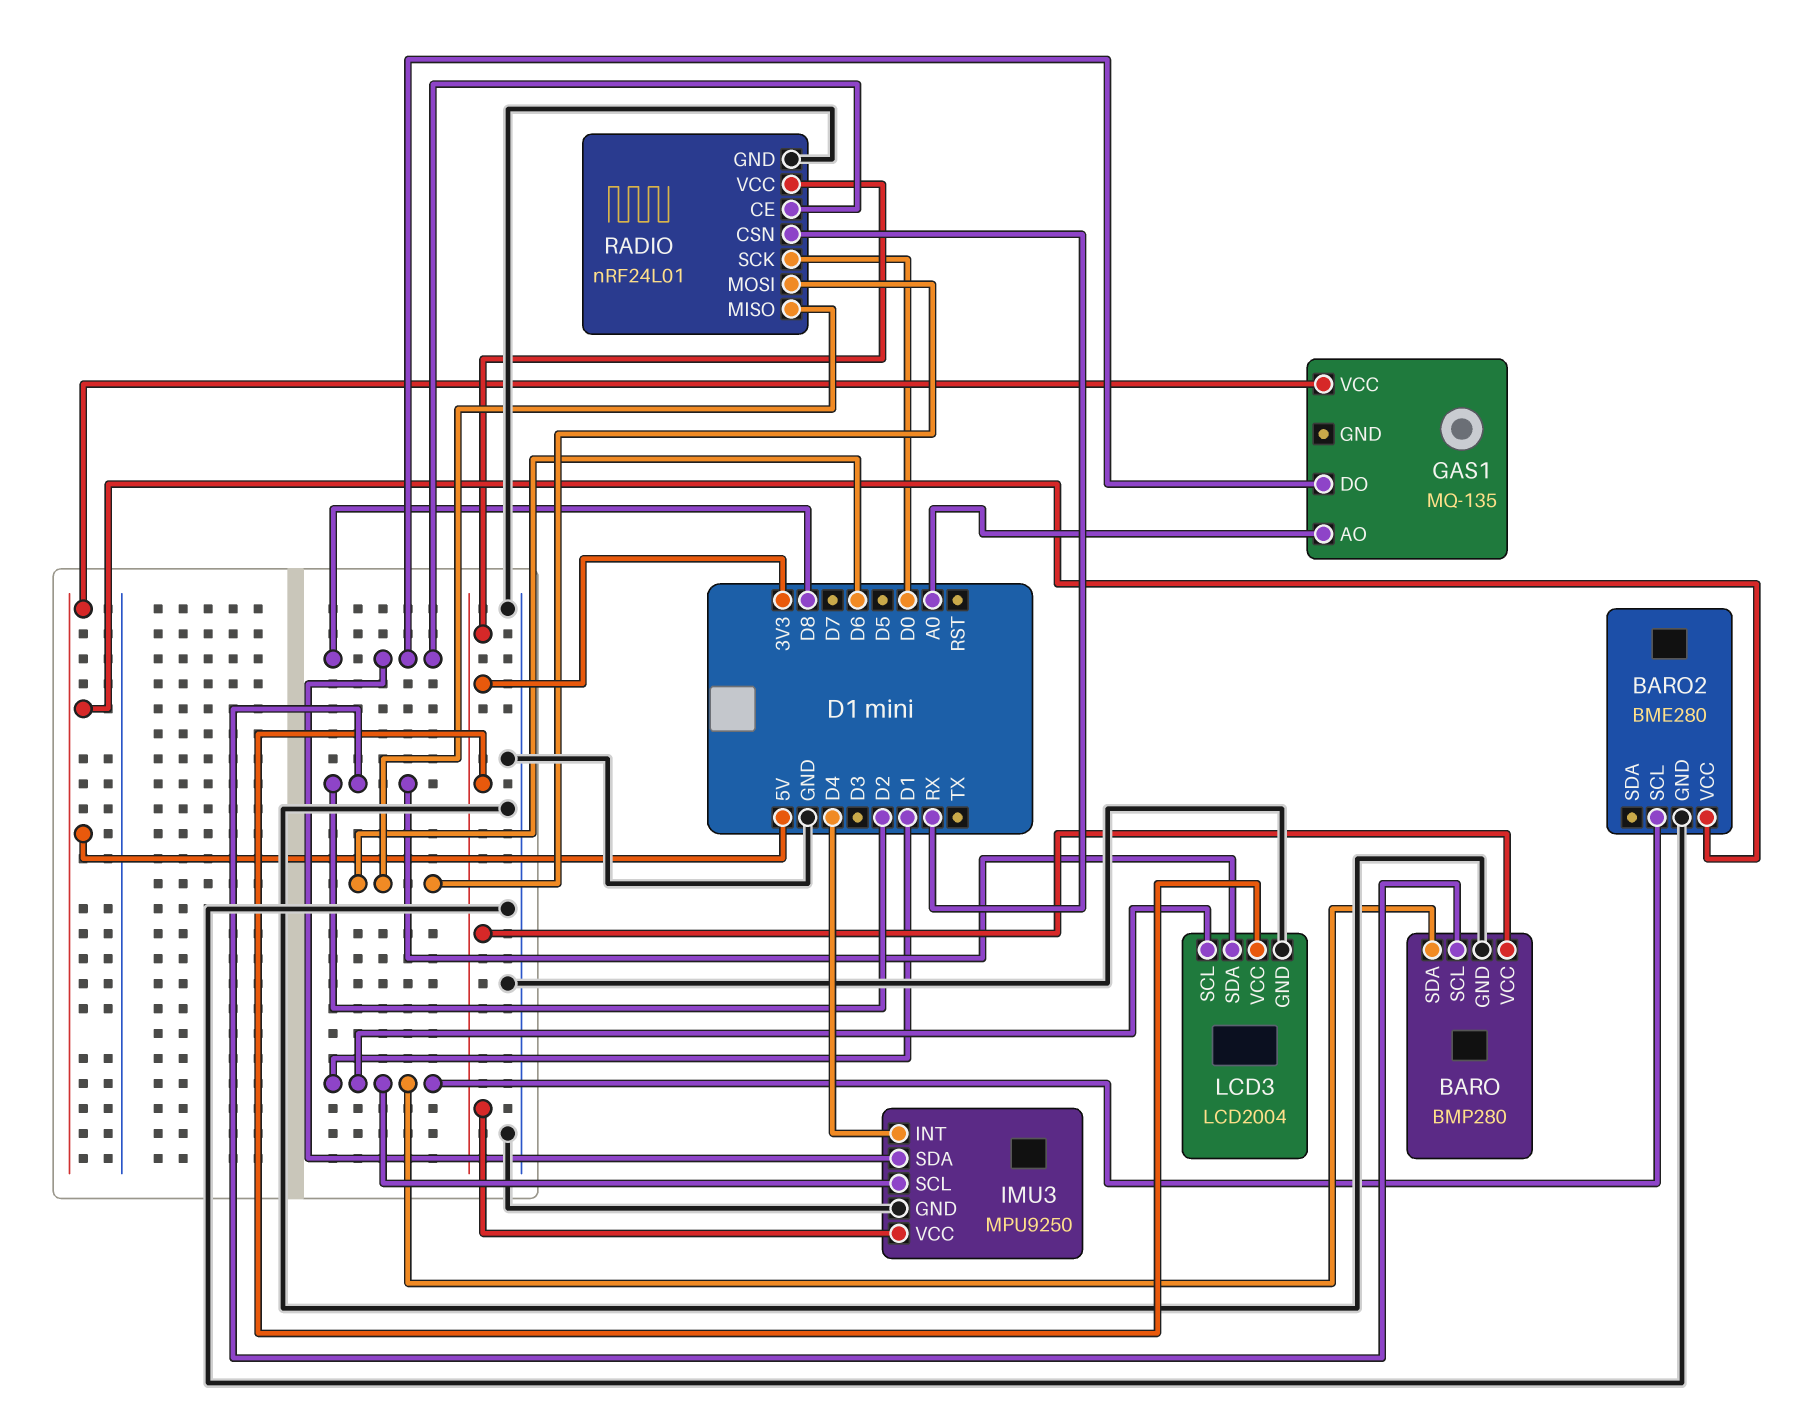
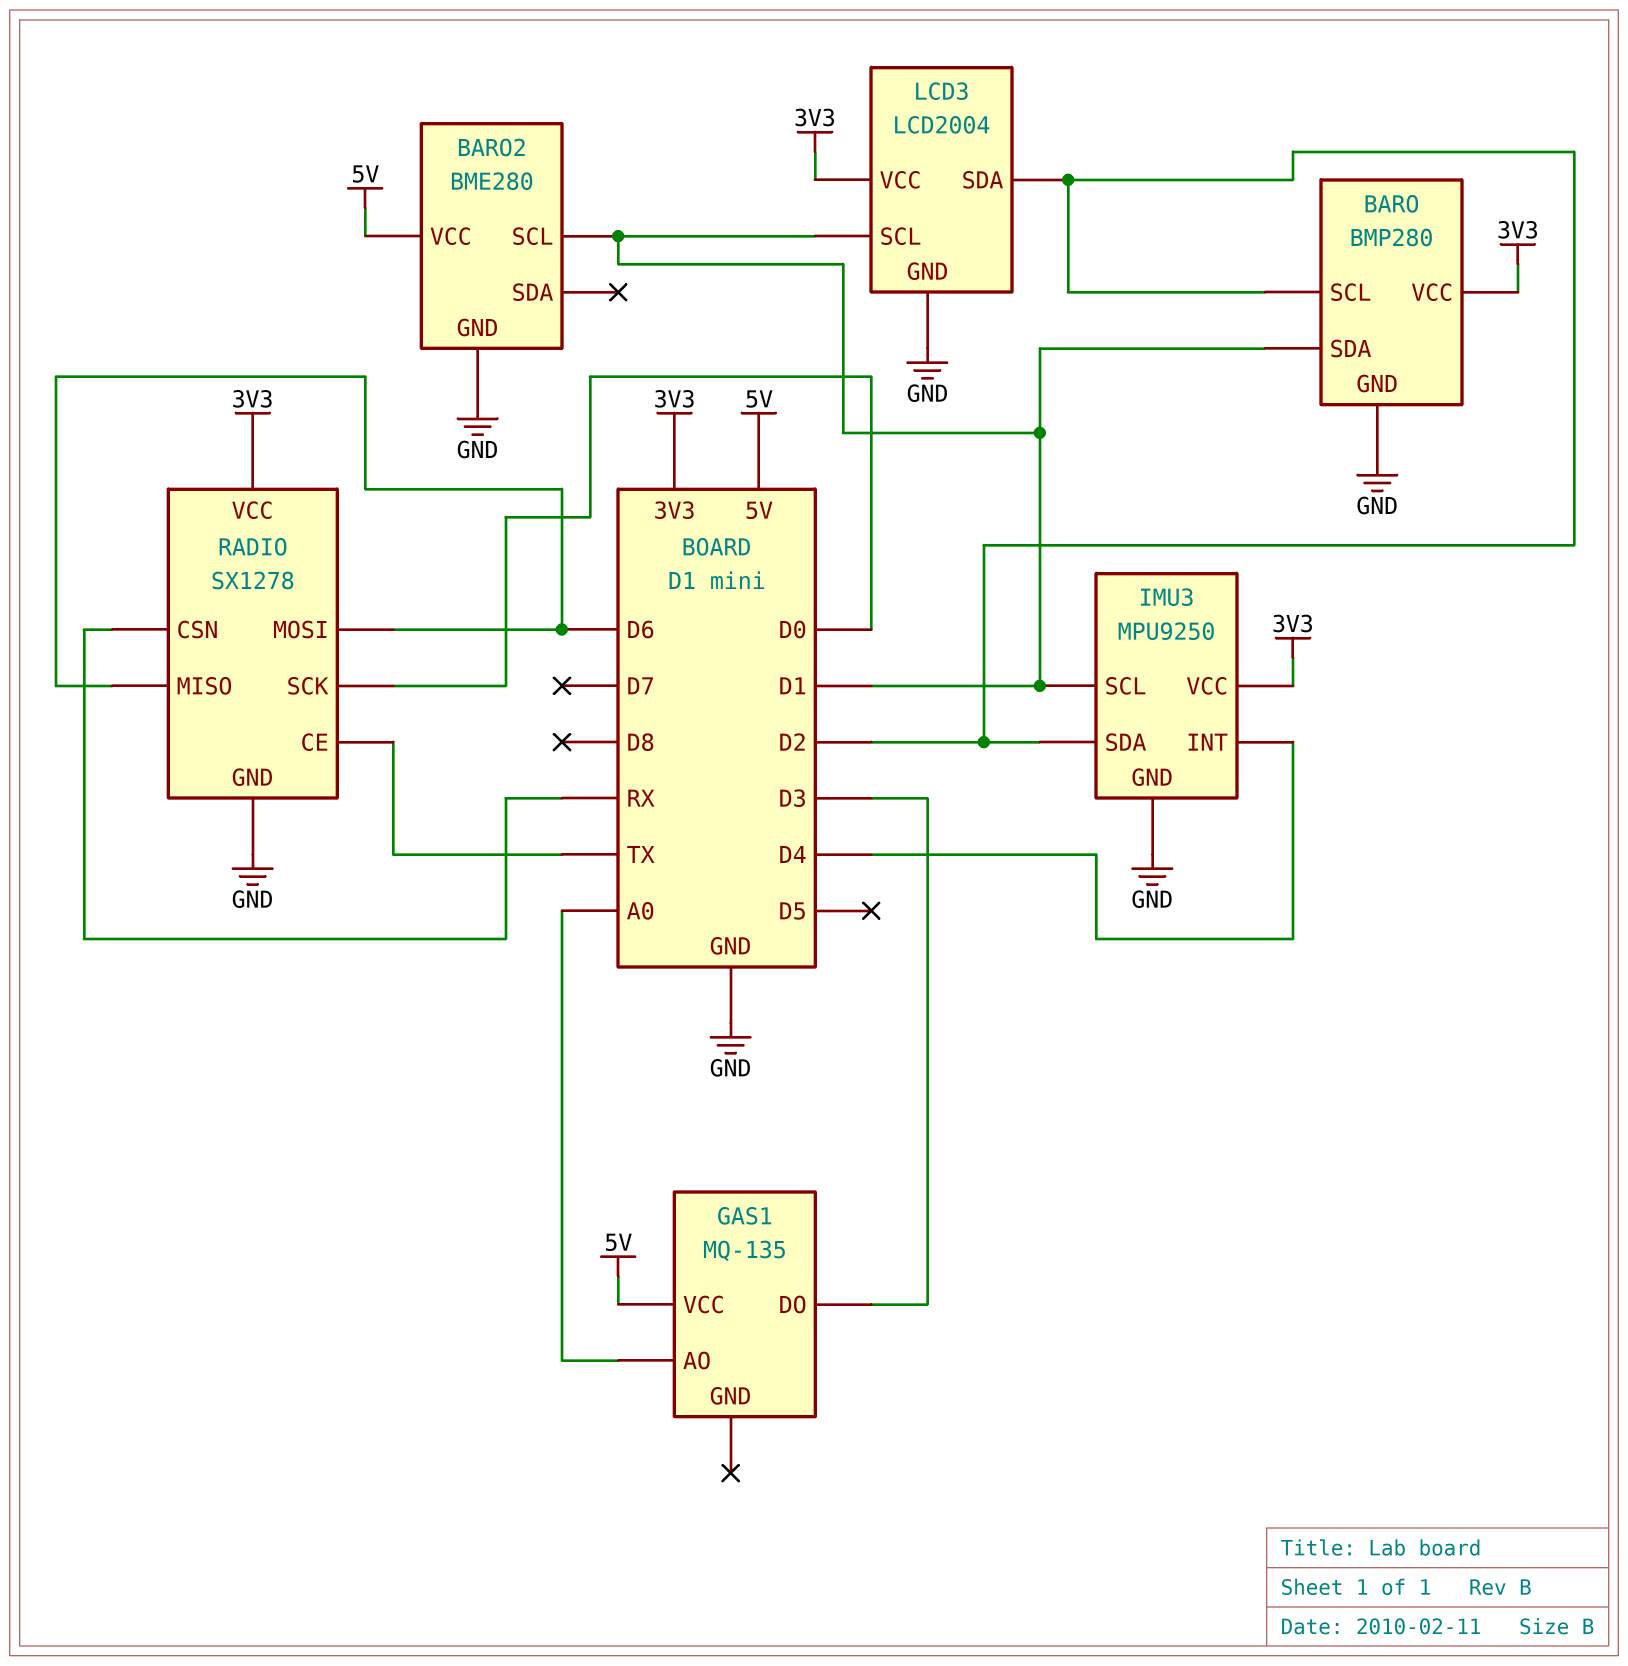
GAS1 pin DO: D8 -> D3
IMU3 pin SDA: D8 -> D2
RADIO: nRF24L01 -> SX1278
RADIO pin CE: D8 -> TX

